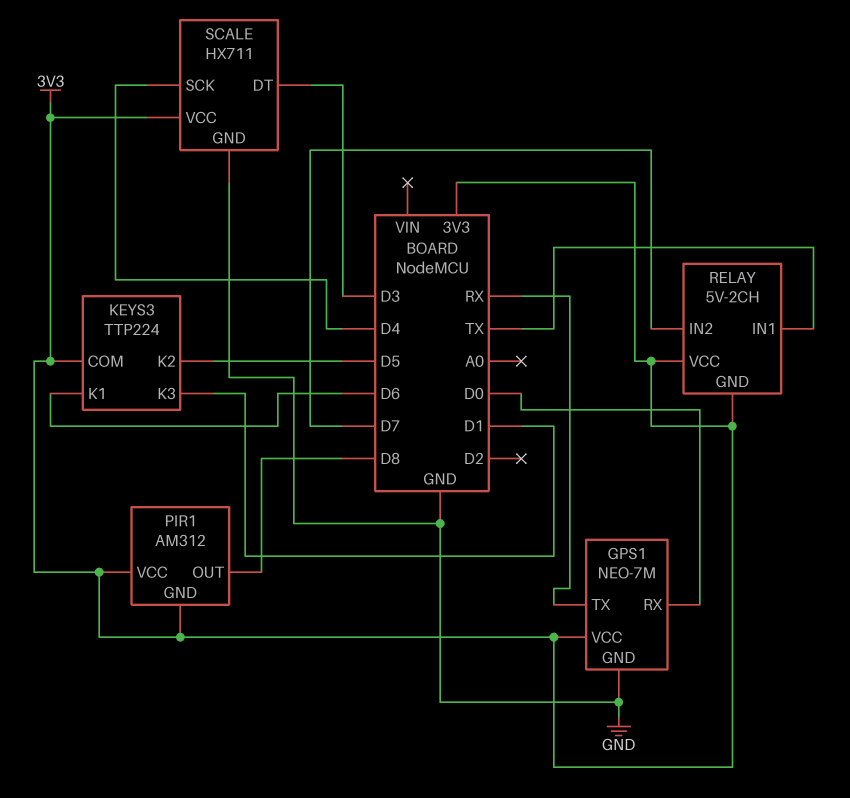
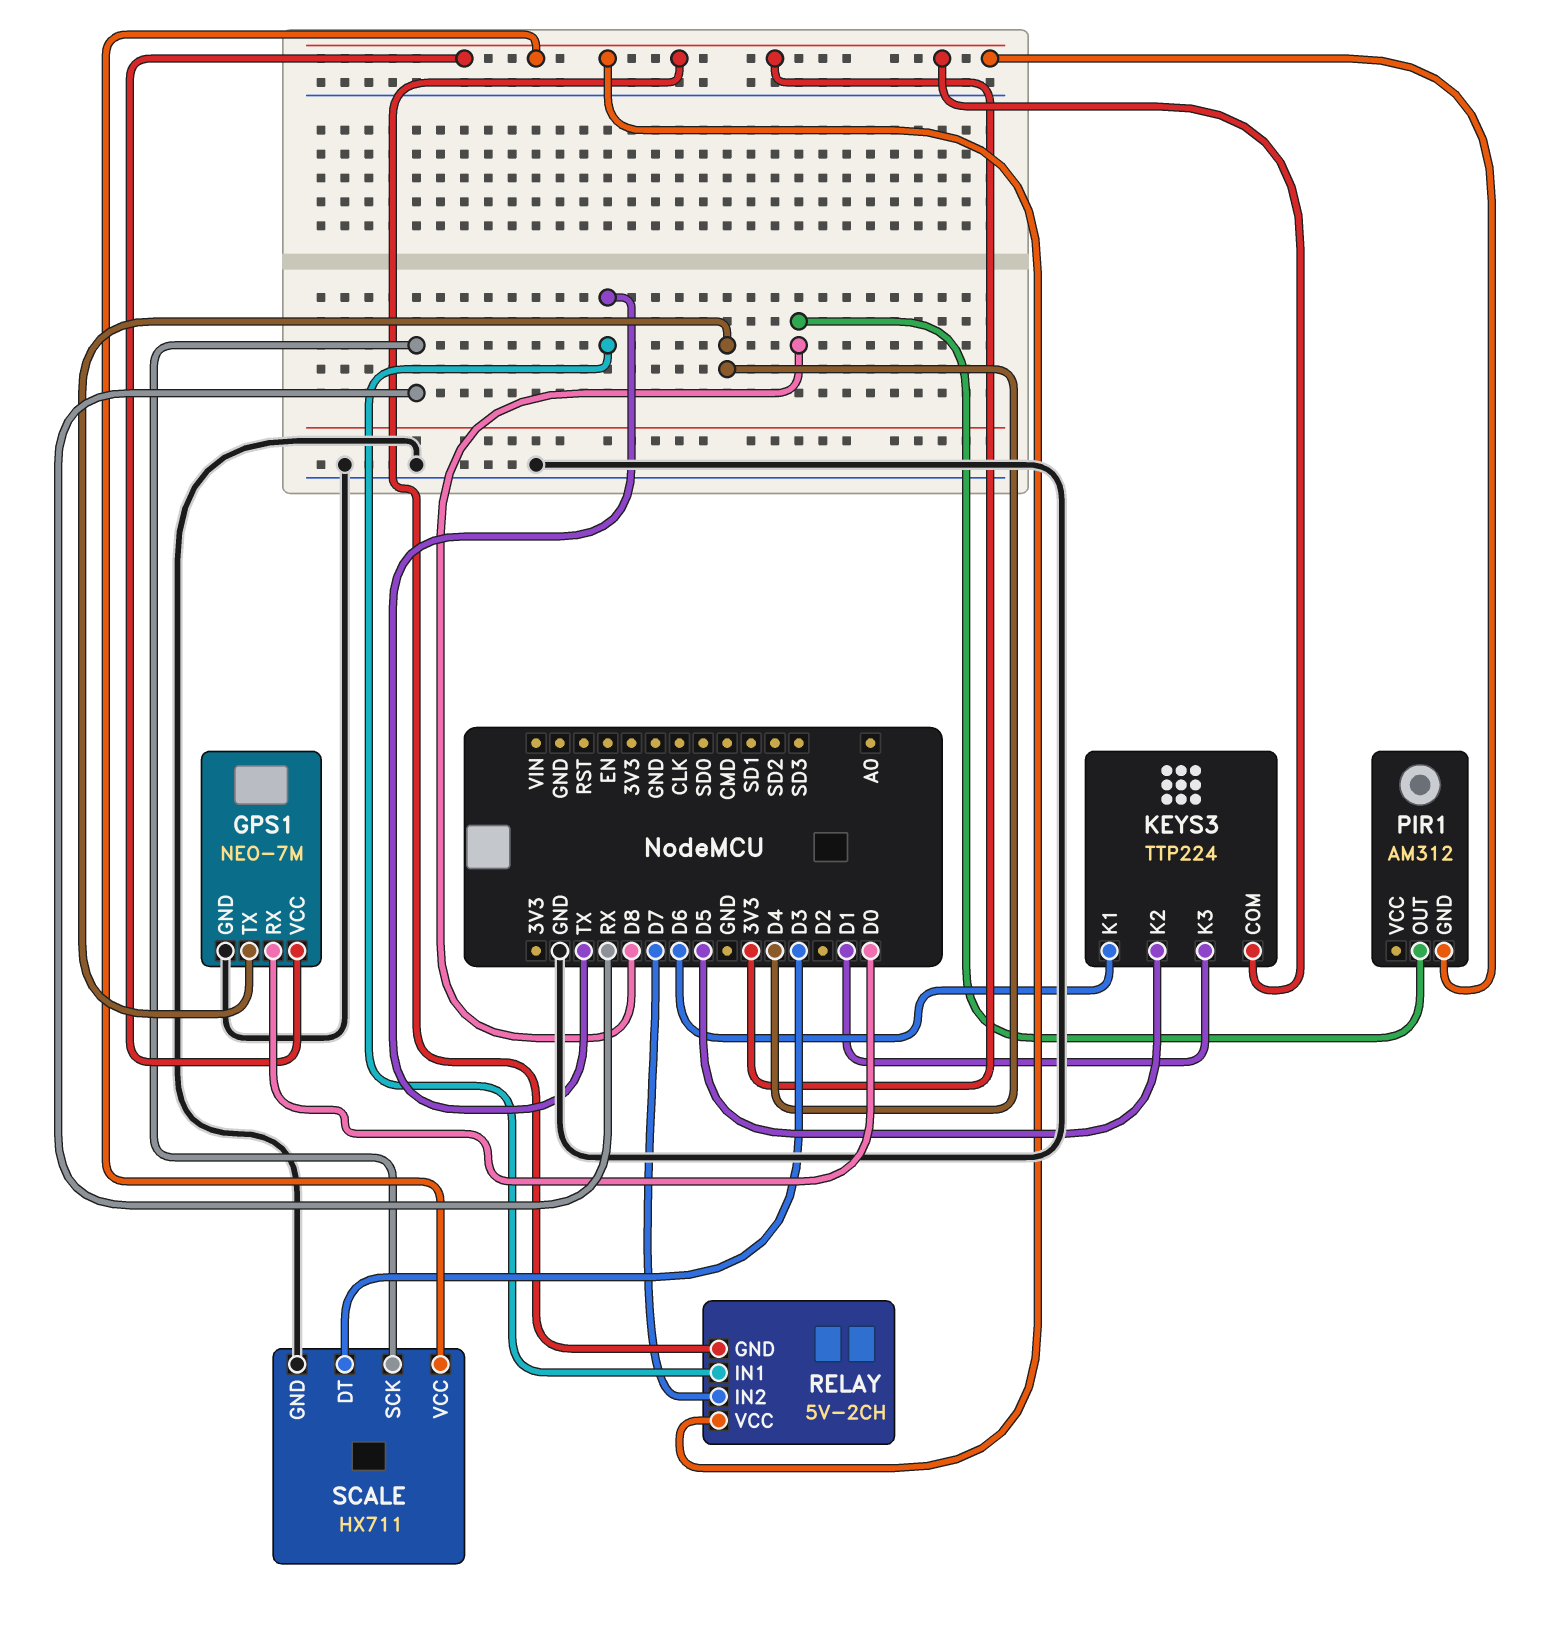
GPS1 pin TX: RX -> D4
PIR1 pin VCC: 3V3 -> none
SCALE pin SCK: D4 -> RX

